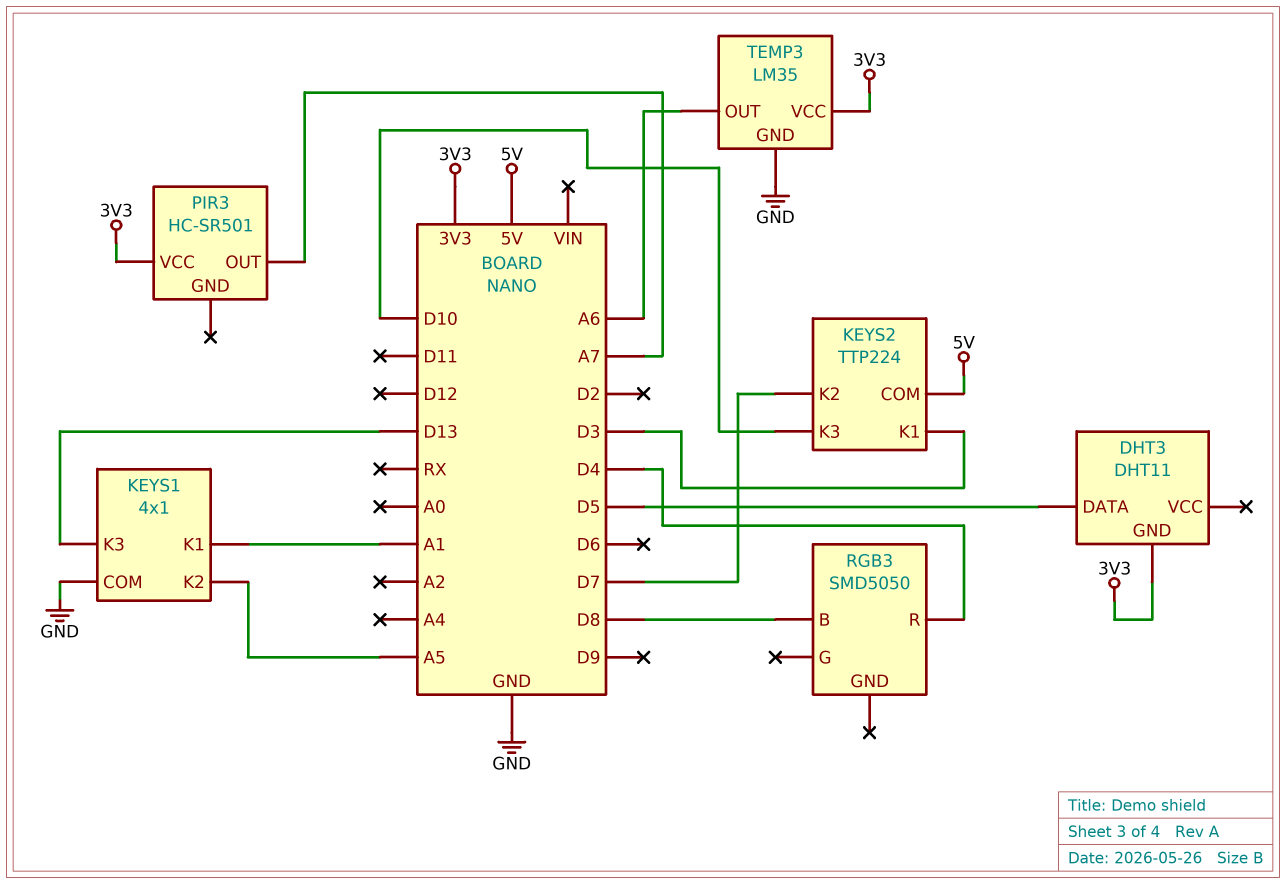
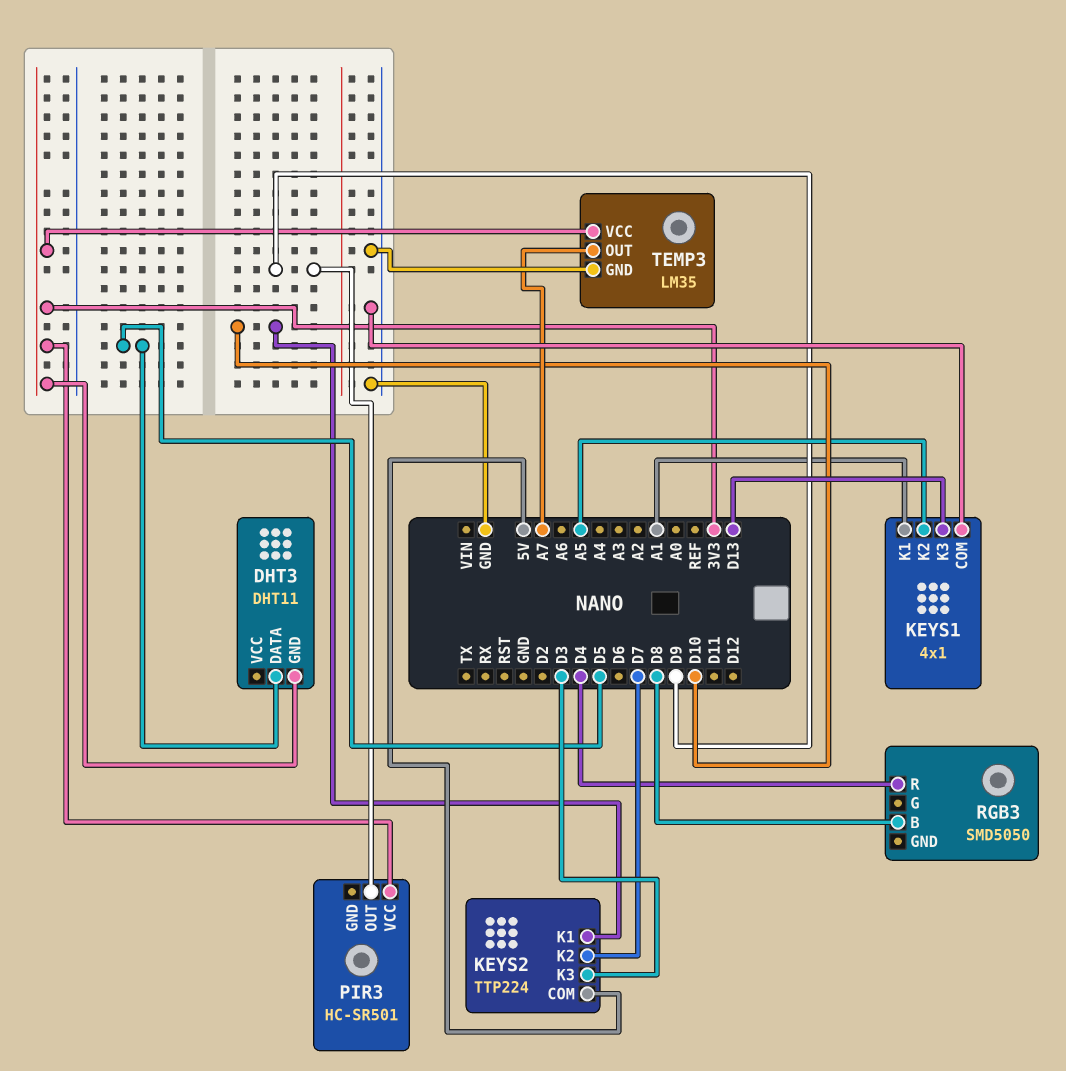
KEYS2 pin K1: D3 -> D10
KEYS2 pin K3: D10 -> D3
PIR3 pin OUT: A7 -> D9
TEMP3 pin OUT: A6 -> A7

